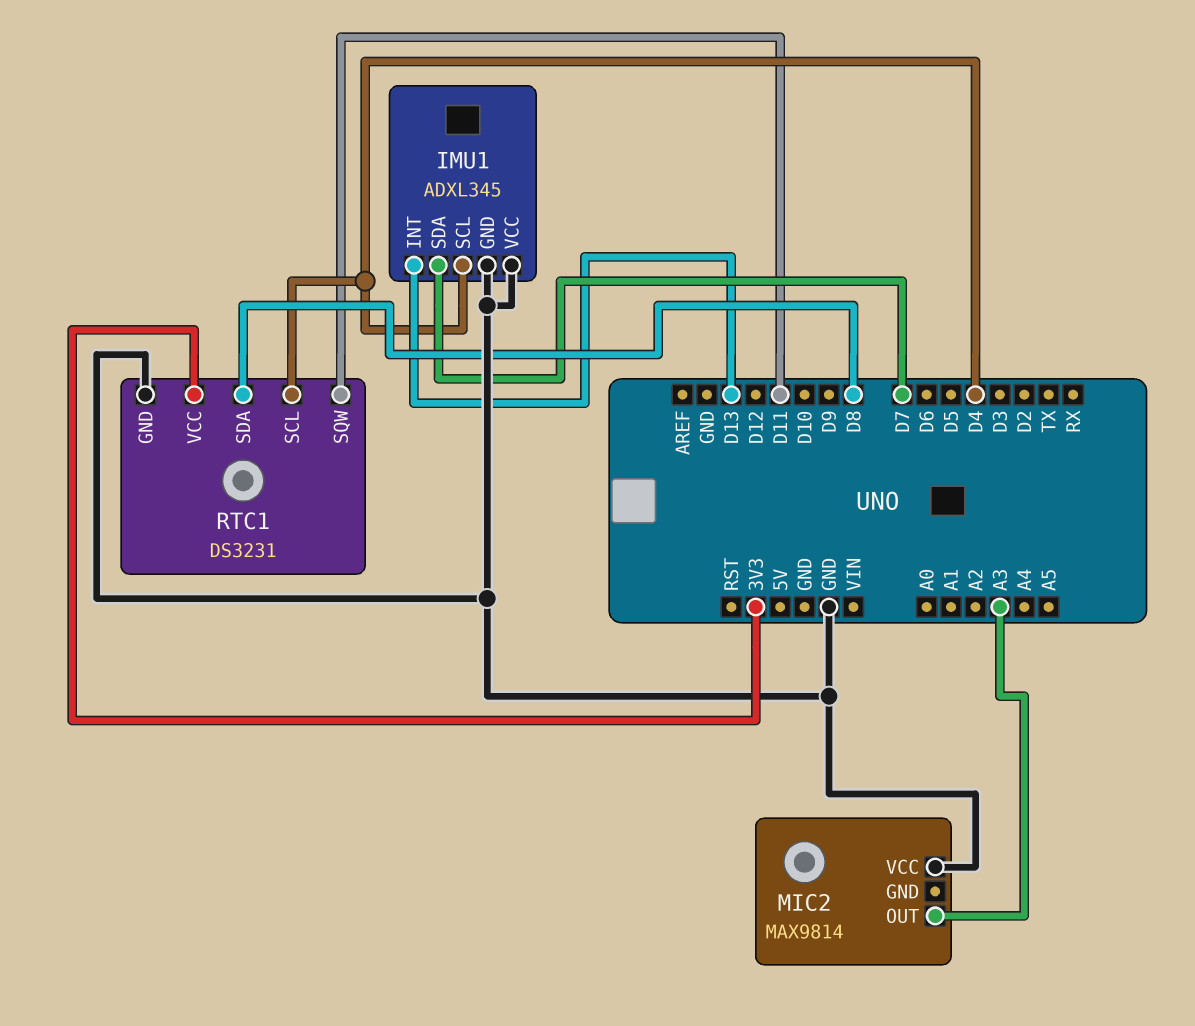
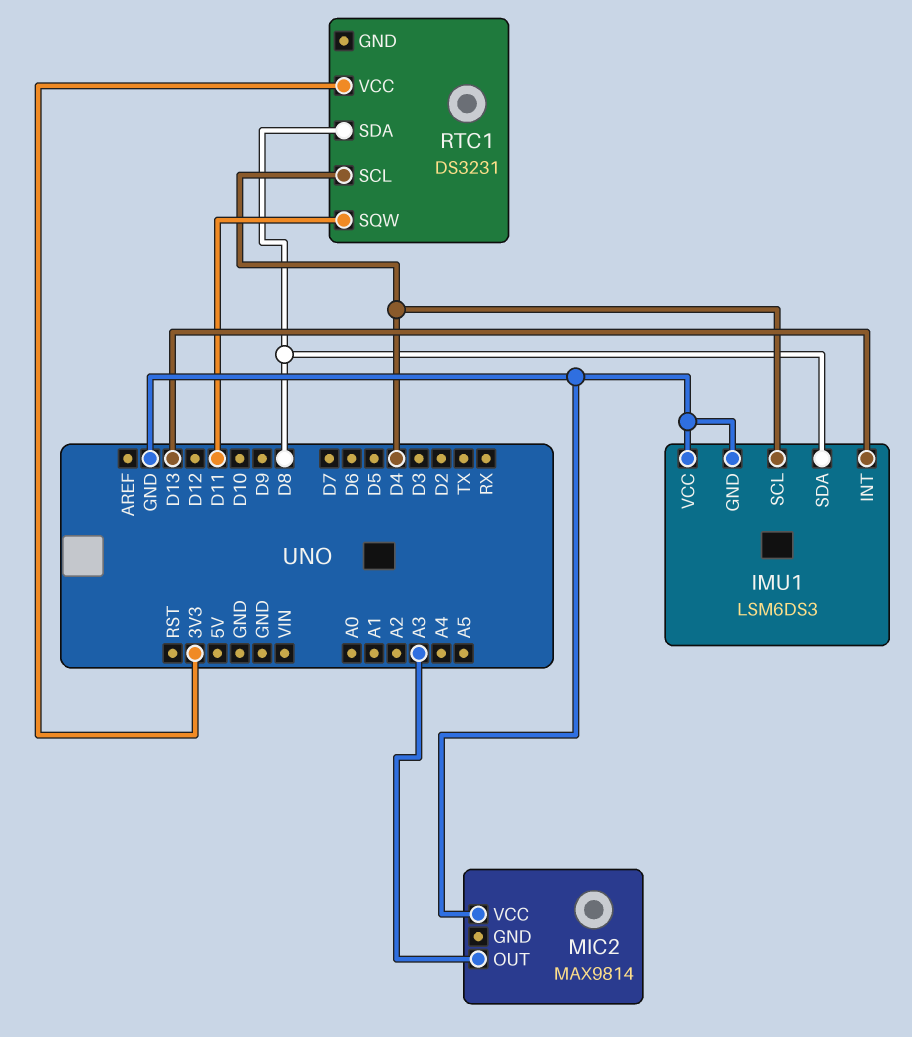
IMU1: ADXL345 -> LSM6DS3
IMU1 pin SDA: D7 -> D8
RTC1 pin GND: GND -> none

